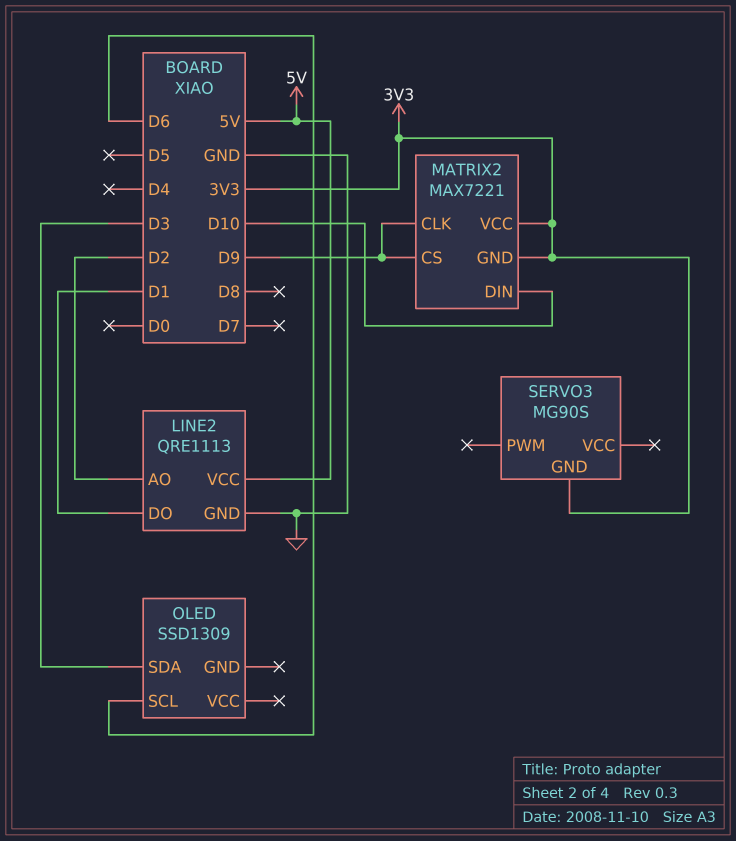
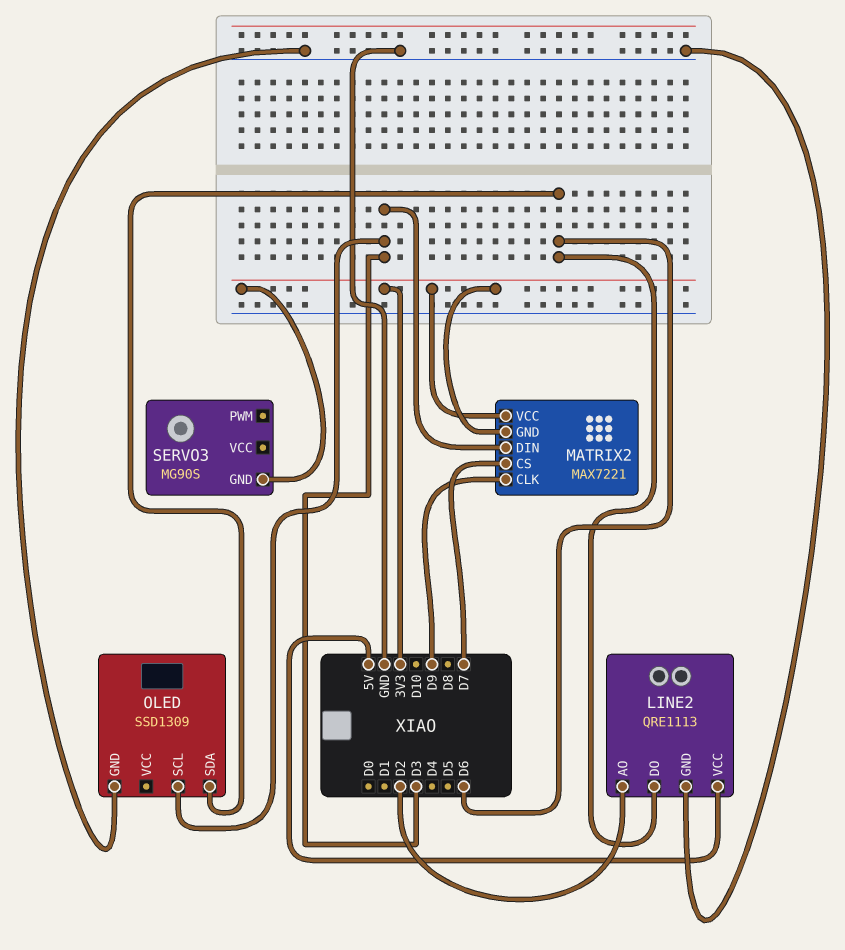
LINE2 pin DO: D1 -> D6
MATRIX2 pin CS: D9 -> D7
MATRIX2 pin DIN: D10 -> D3
OLED pin GND: none -> GND
OLED pin SCL: D6 -> D3
OLED pin SDA: D3 -> D6

